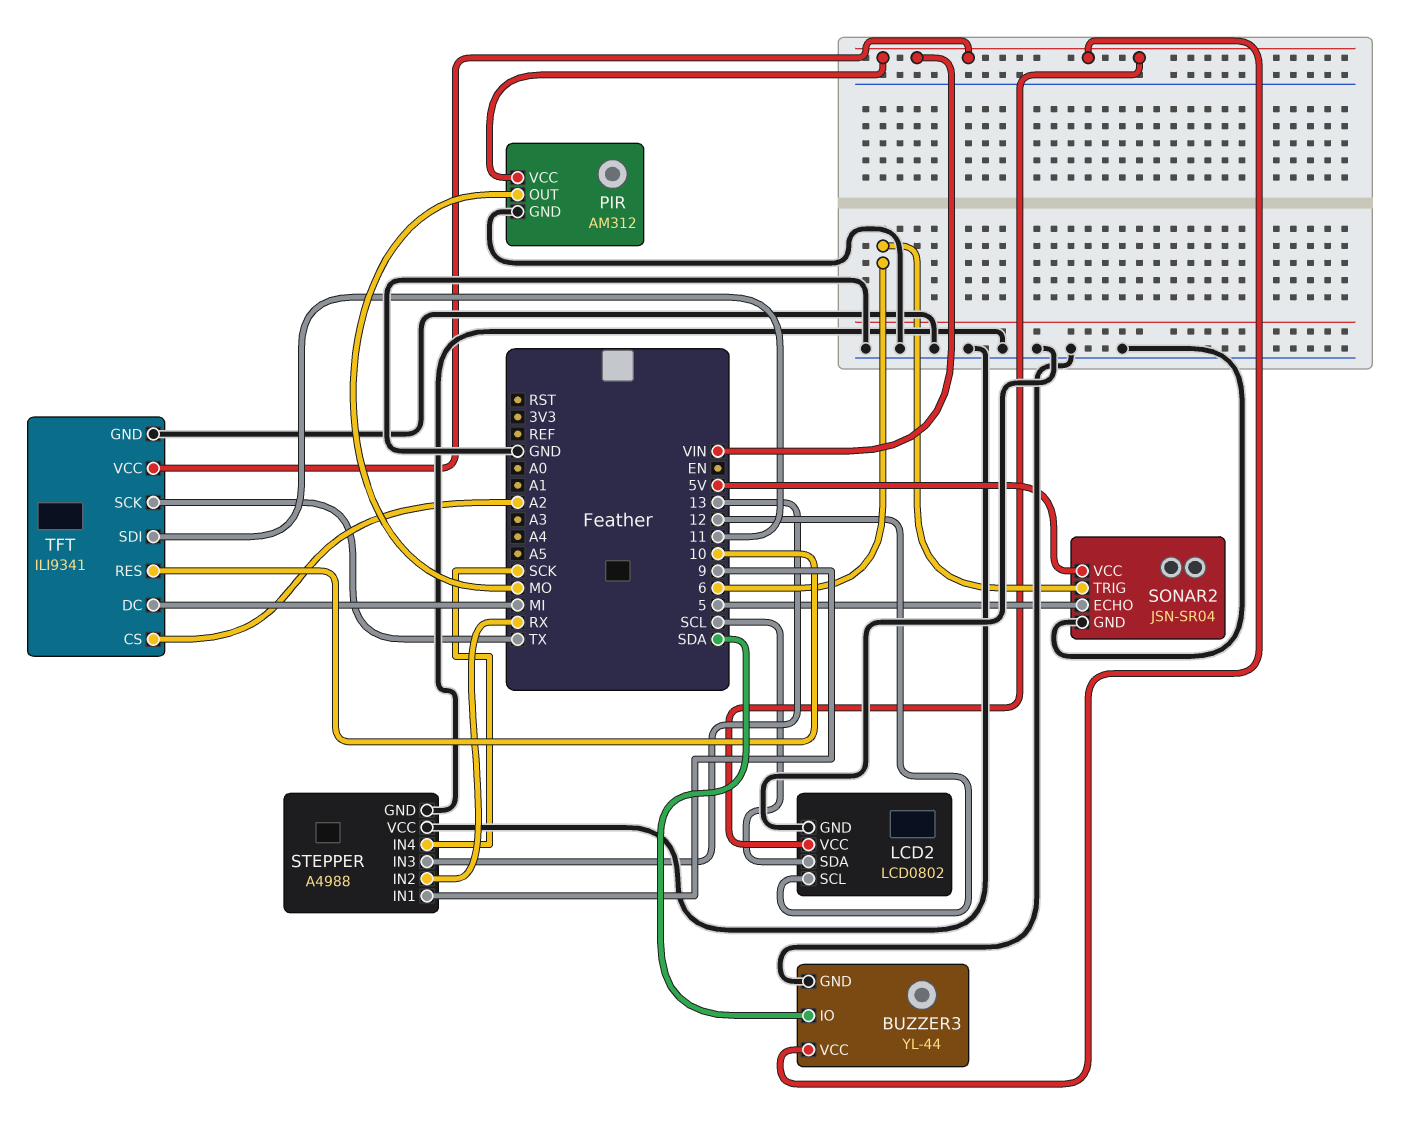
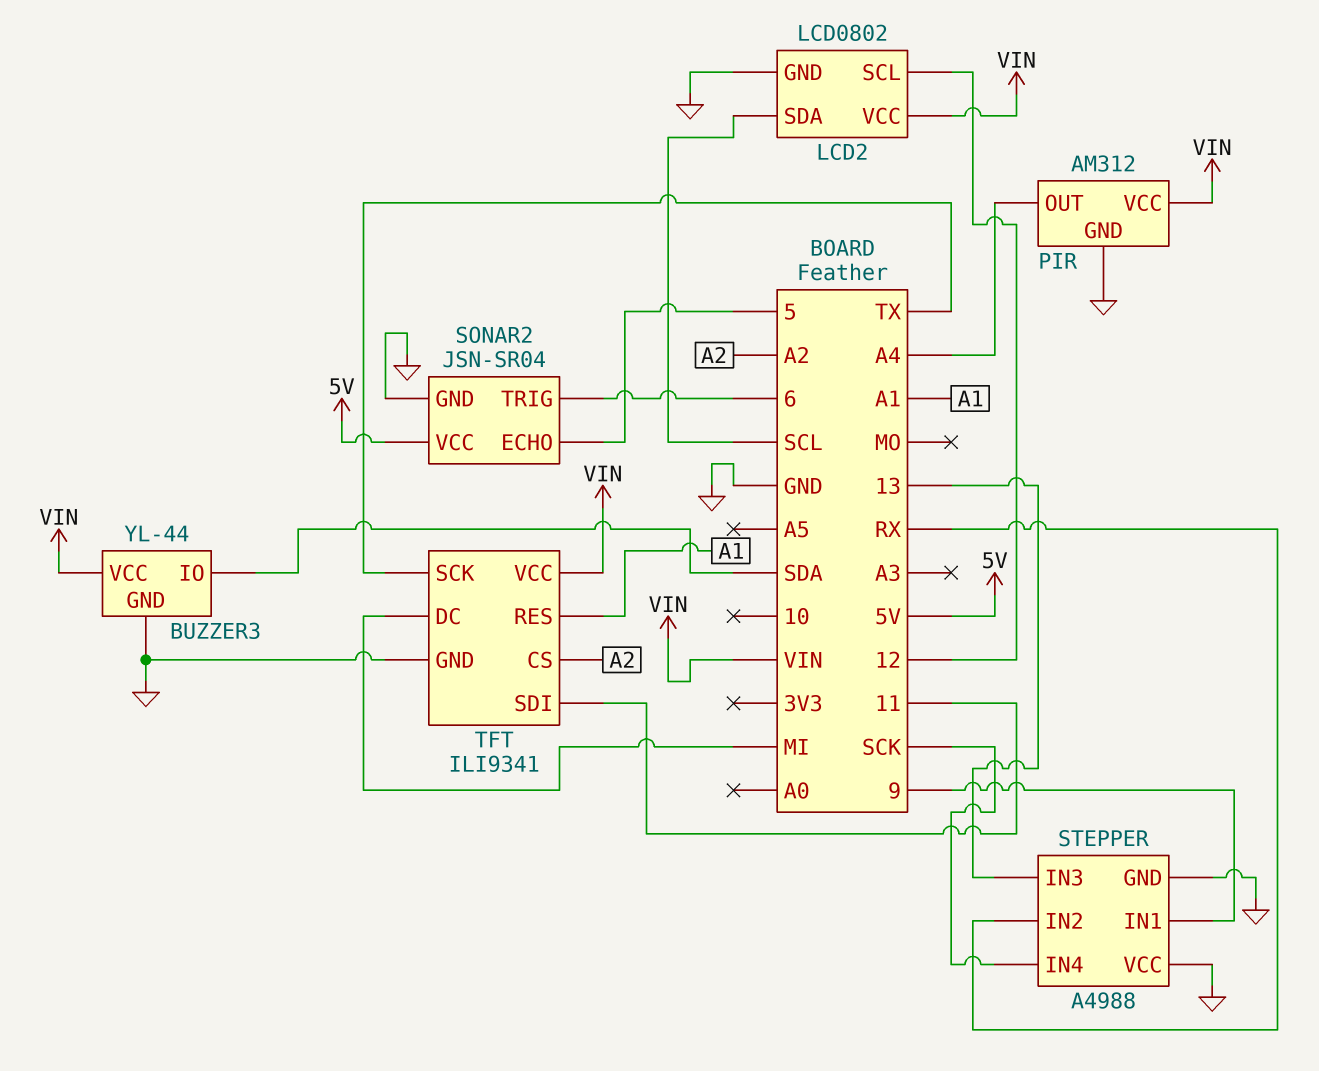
PIR pin OUT: MO -> A4
TFT pin RES: 10 -> A1

